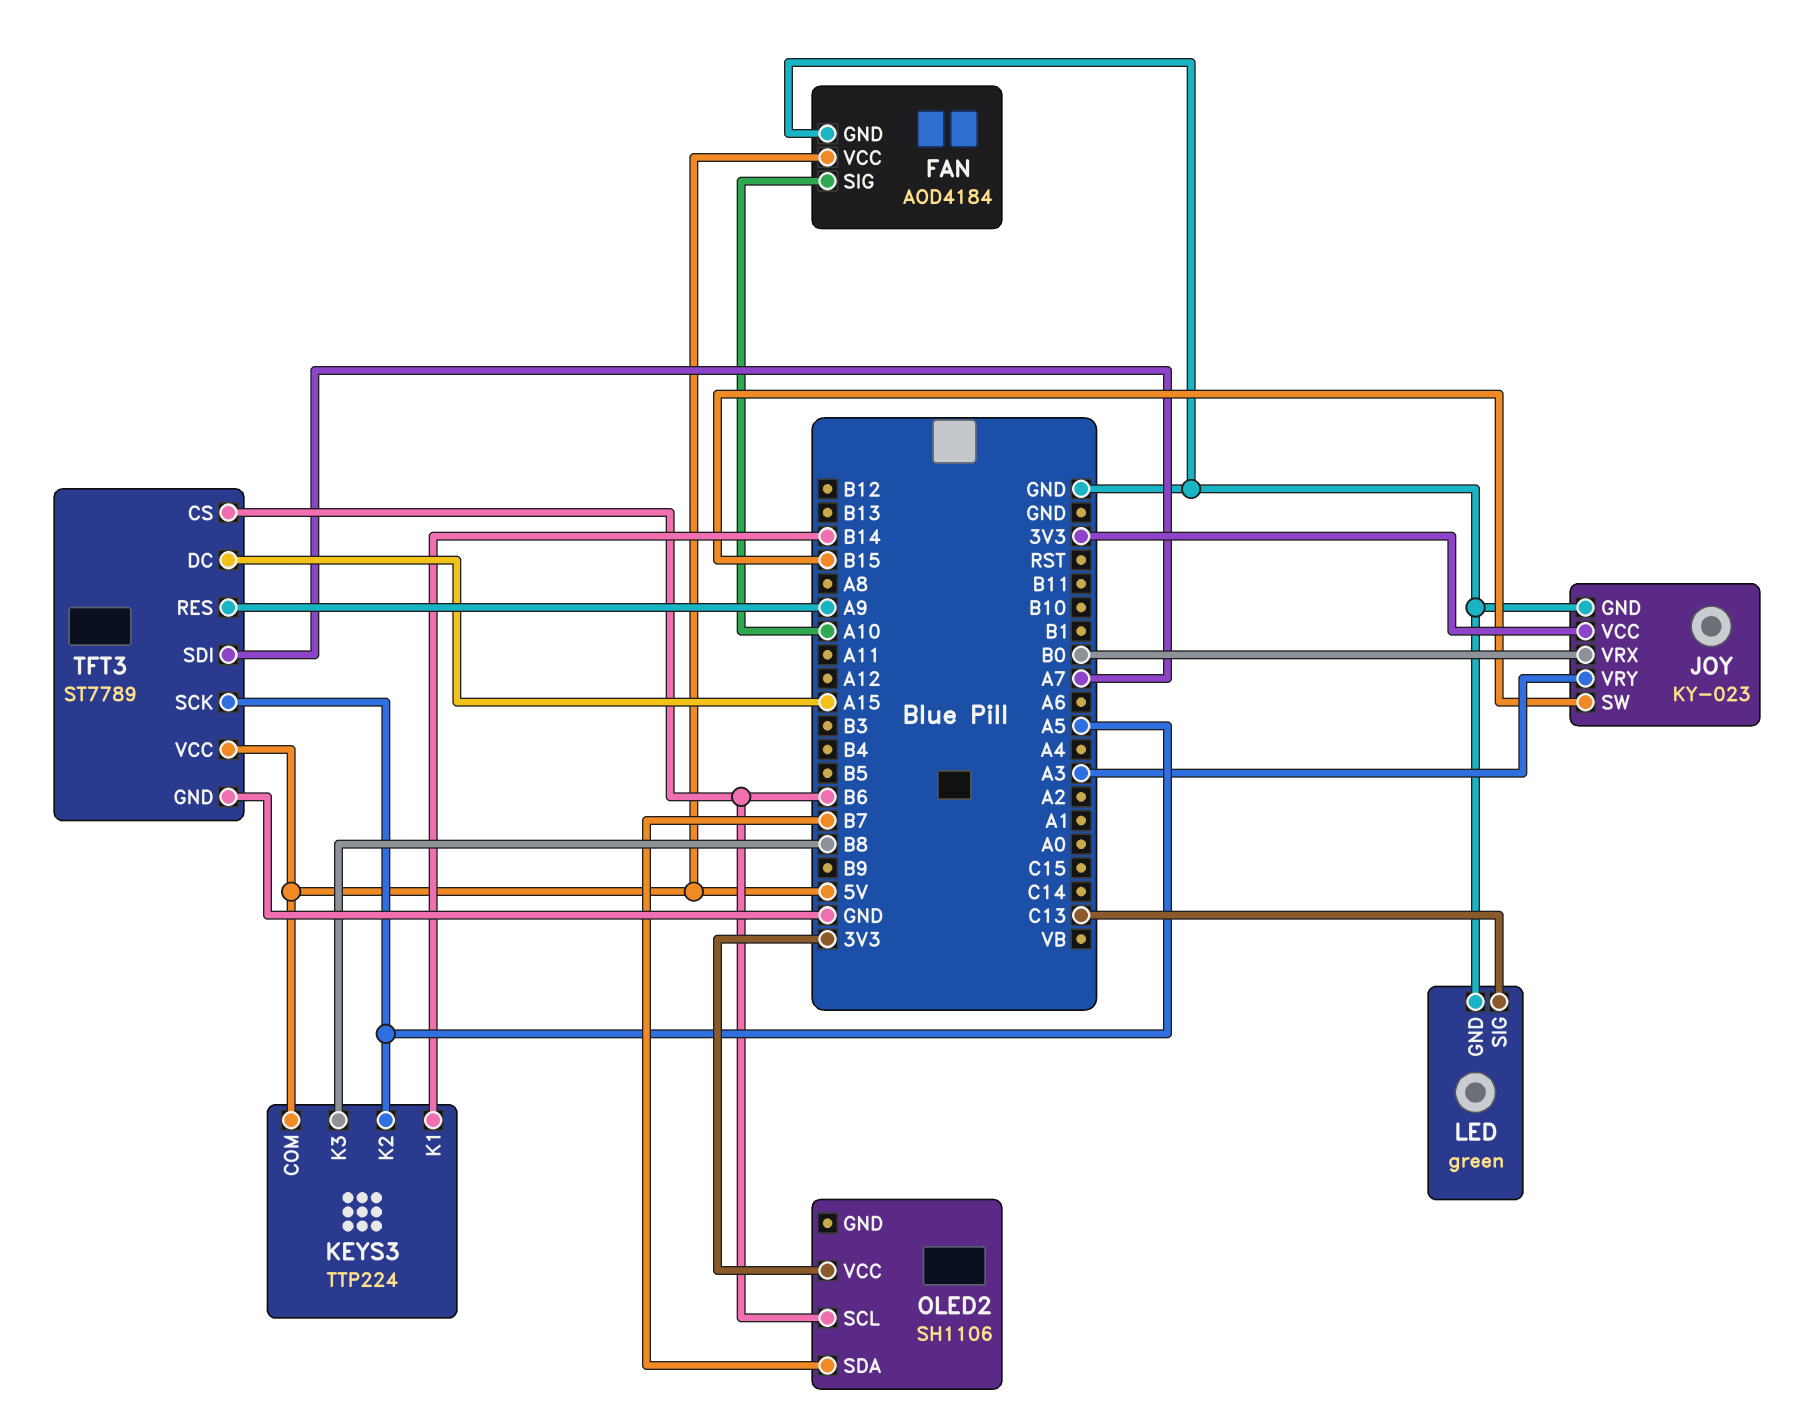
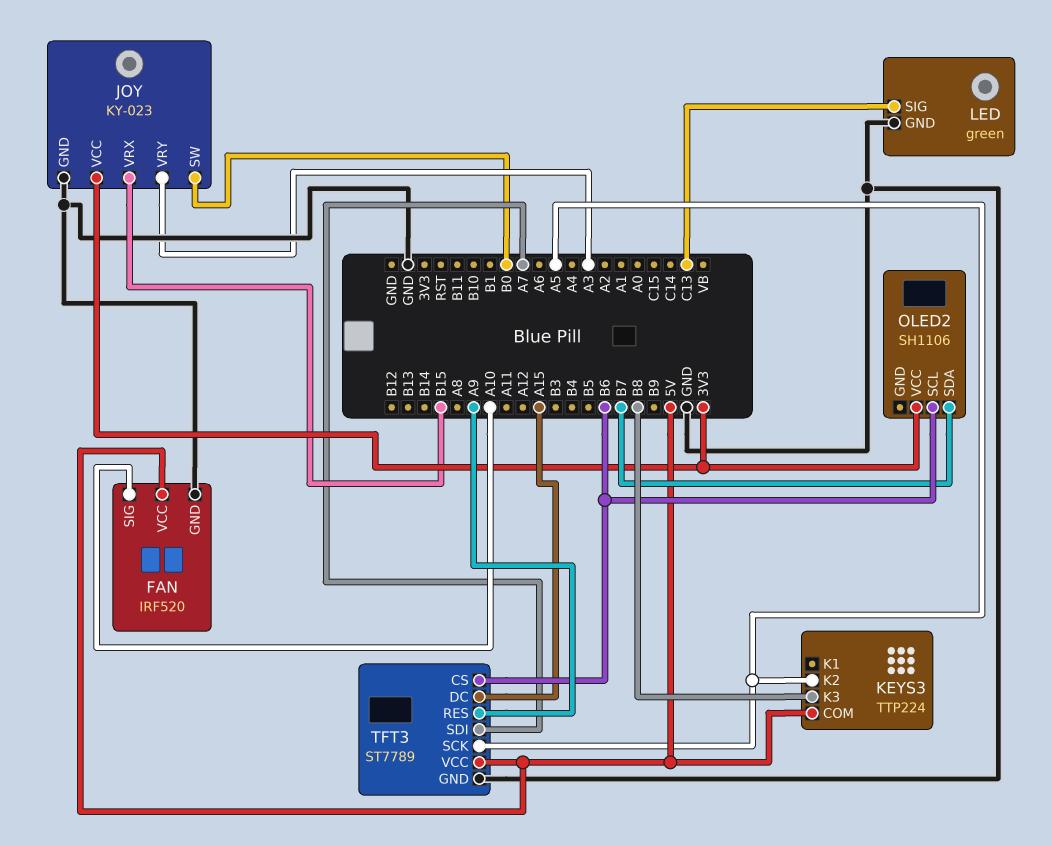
FAN: AOD4184 -> IRF520
JOY pin SW: B15 -> B0
JOY pin VRX: B0 -> B15
KEYS3 pin K1: B14 -> none

